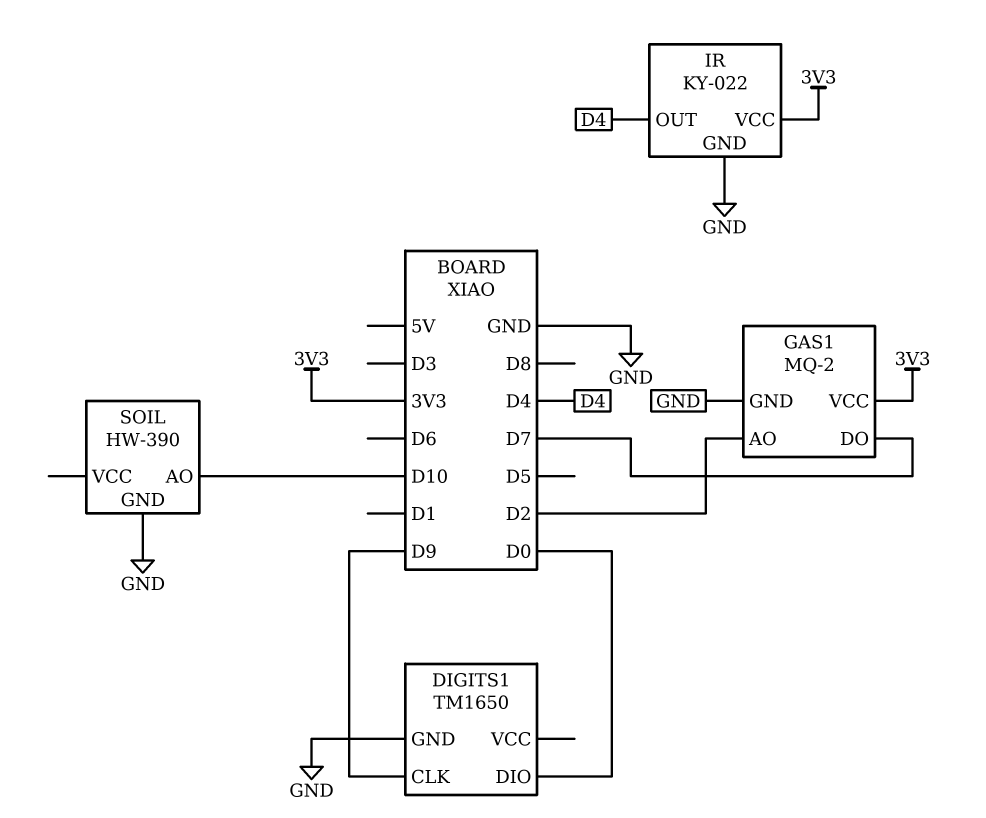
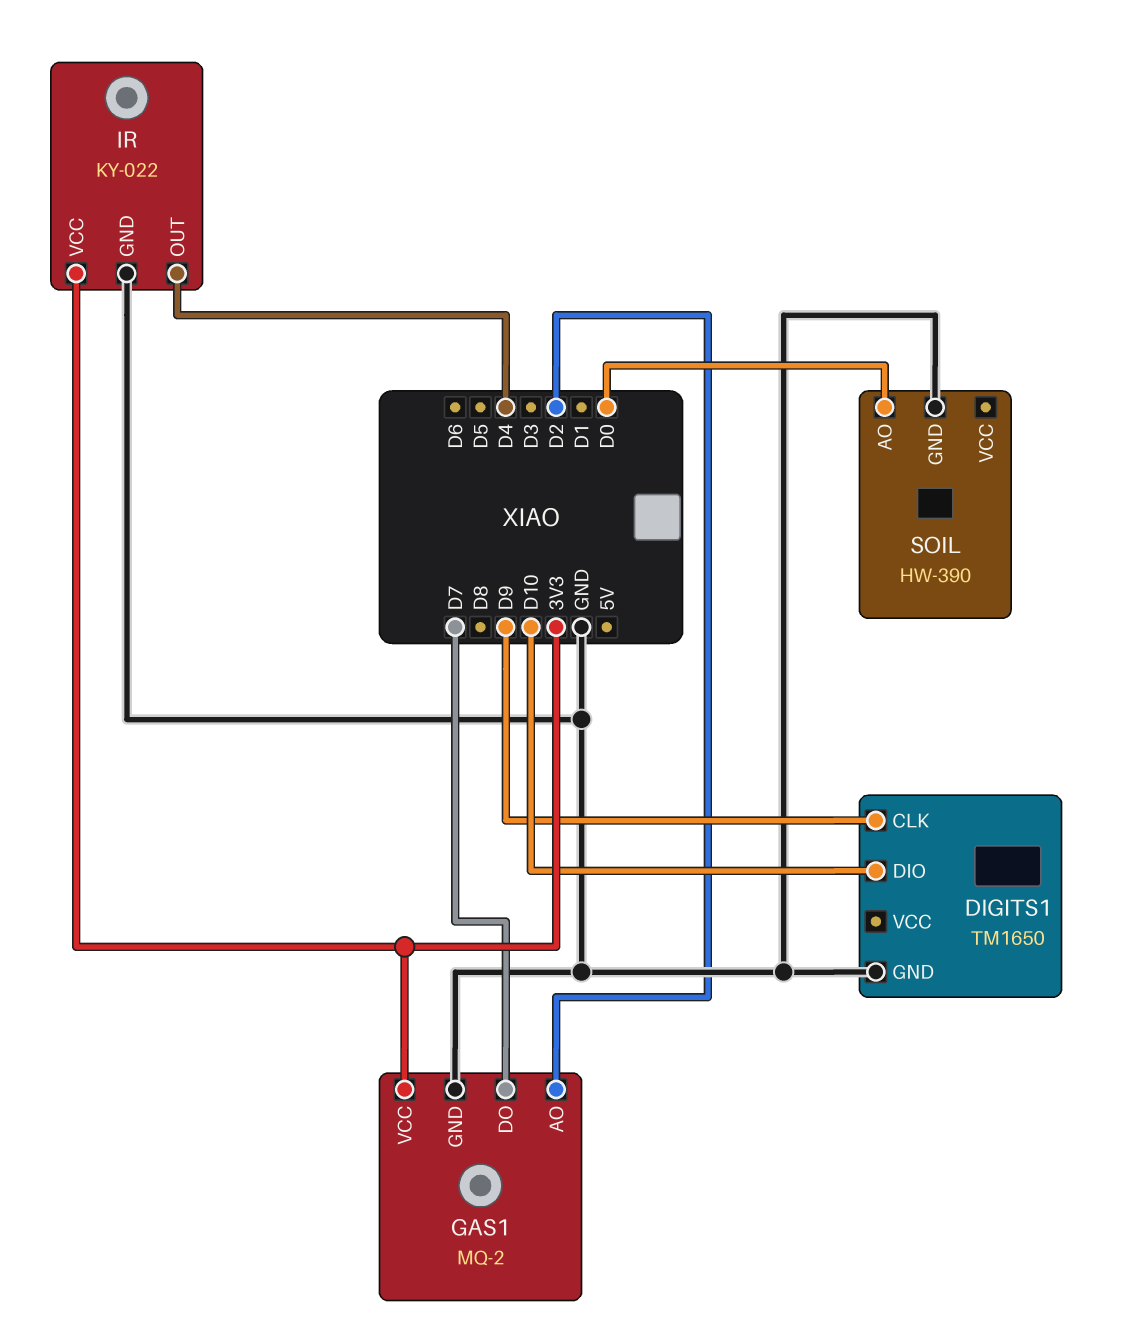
DIGITS1 pin DIO: D0 -> D10
SOIL pin AO: D10 -> D0

